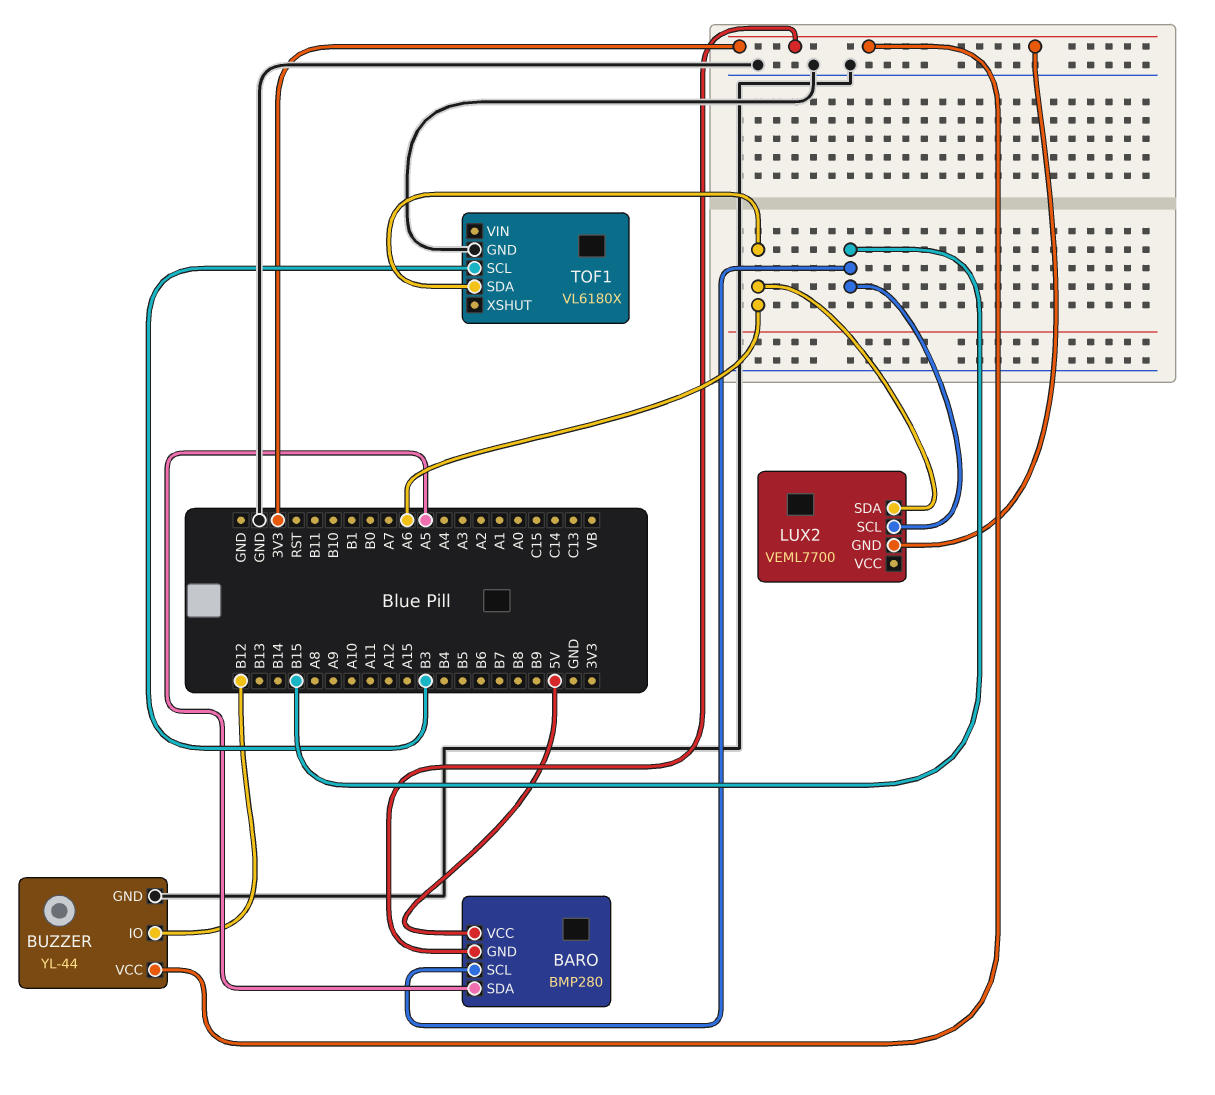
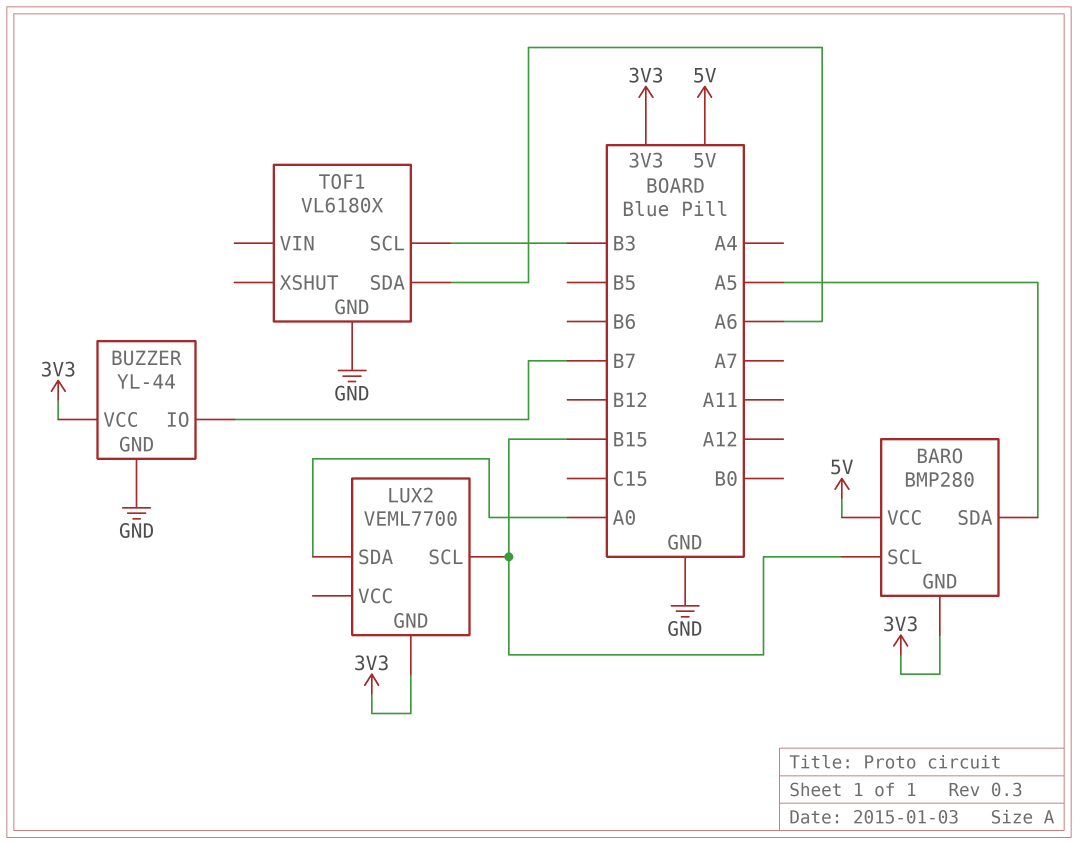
BUZZER pin IO: B12 -> B7
LUX2 pin SDA: A6 -> A0

